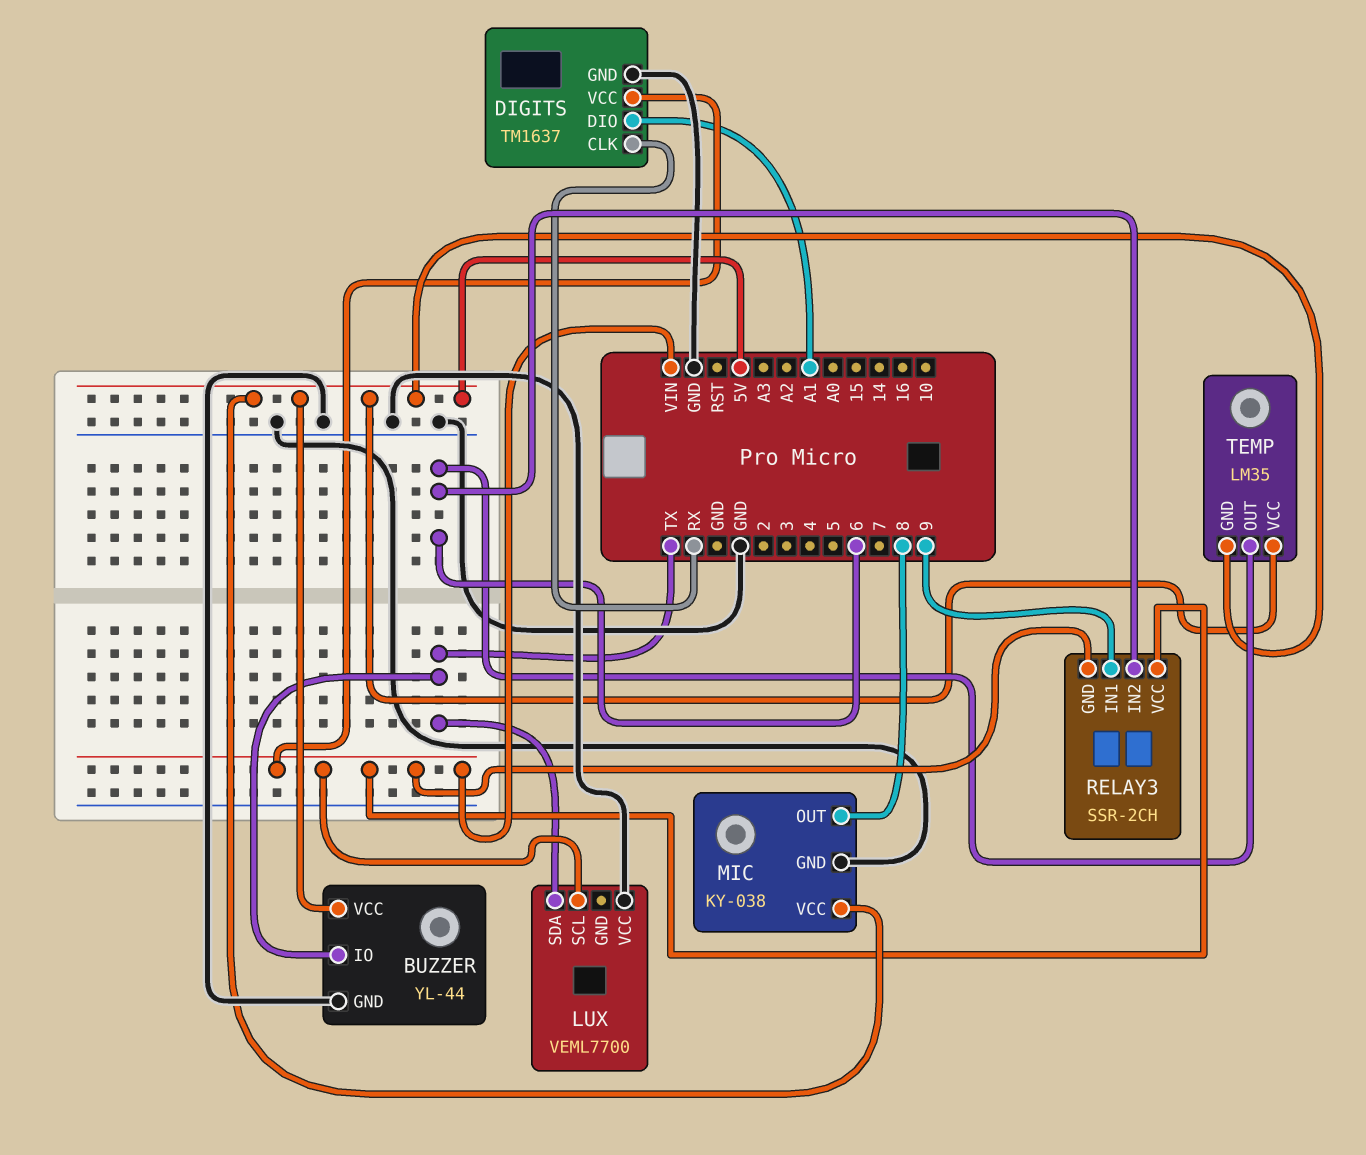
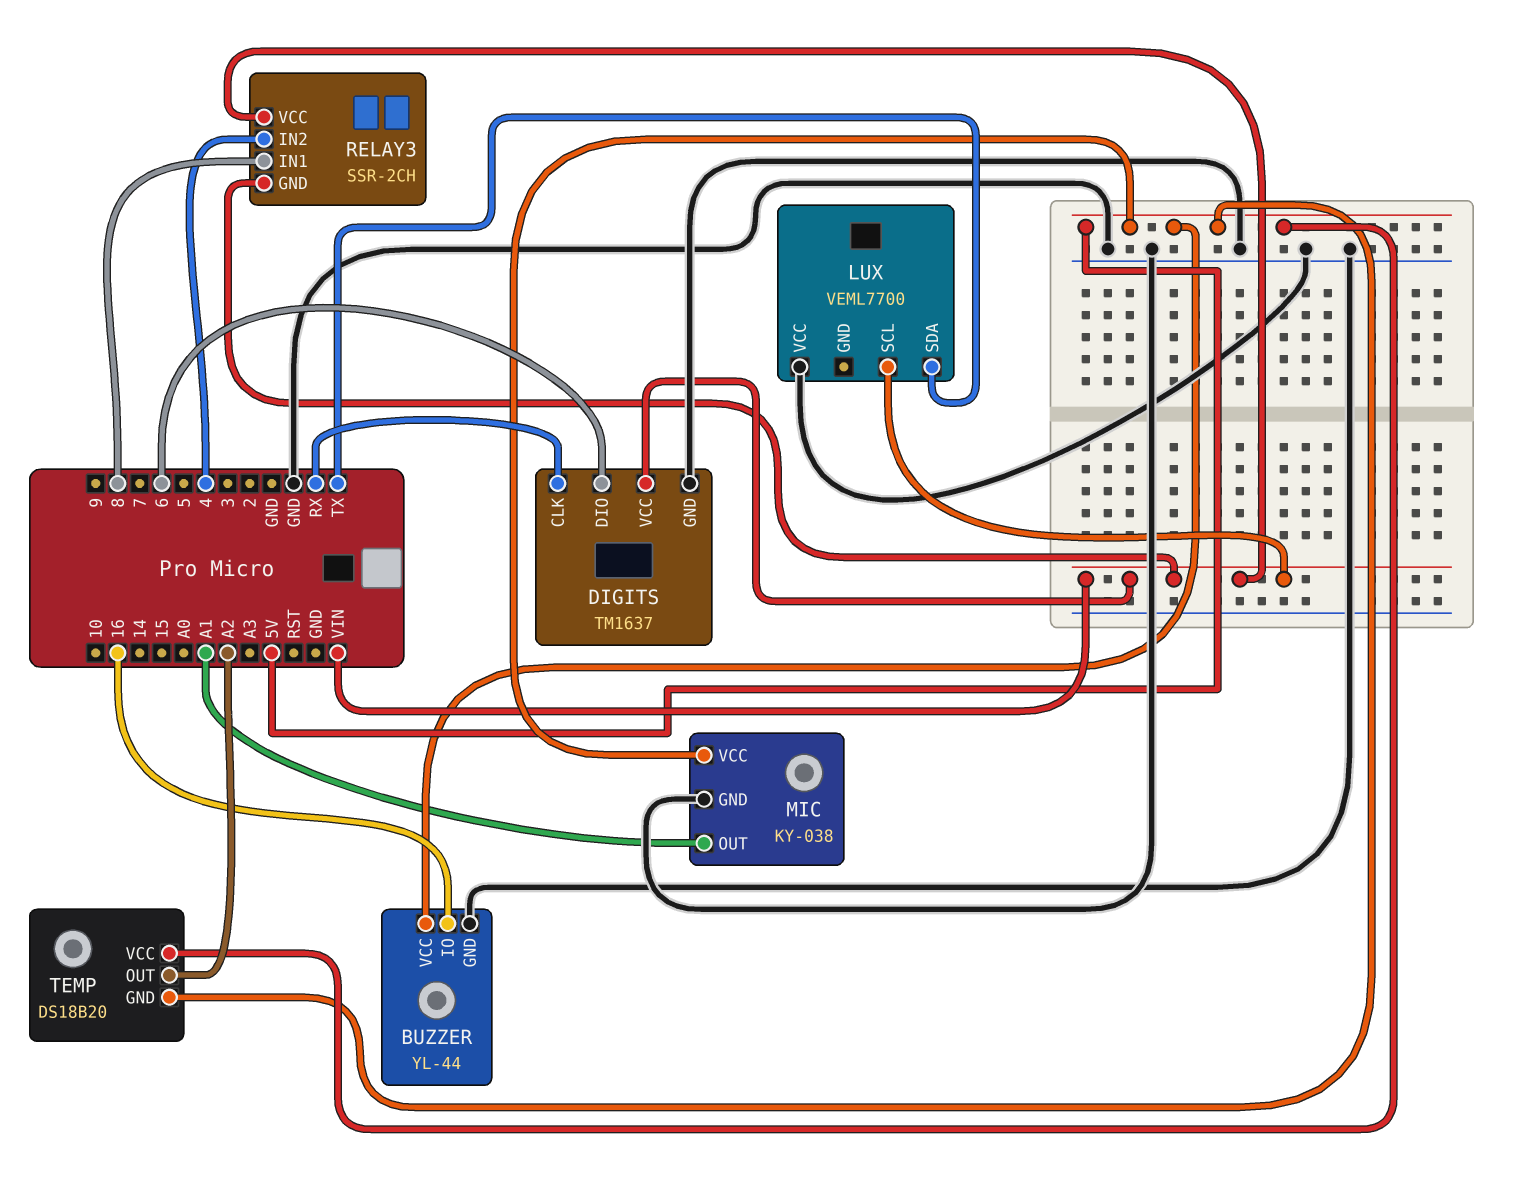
BUZZER pin IO: TX -> 16
DIGITS pin DIO: A1 -> 6
MIC pin OUT: 8 -> A1
RELAY3 pin IN1: 9 -> 8
RELAY3 pin IN2: 6 -> 4
TEMP: LM35 -> DS18B20
TEMP pin OUT: 6 -> A2

